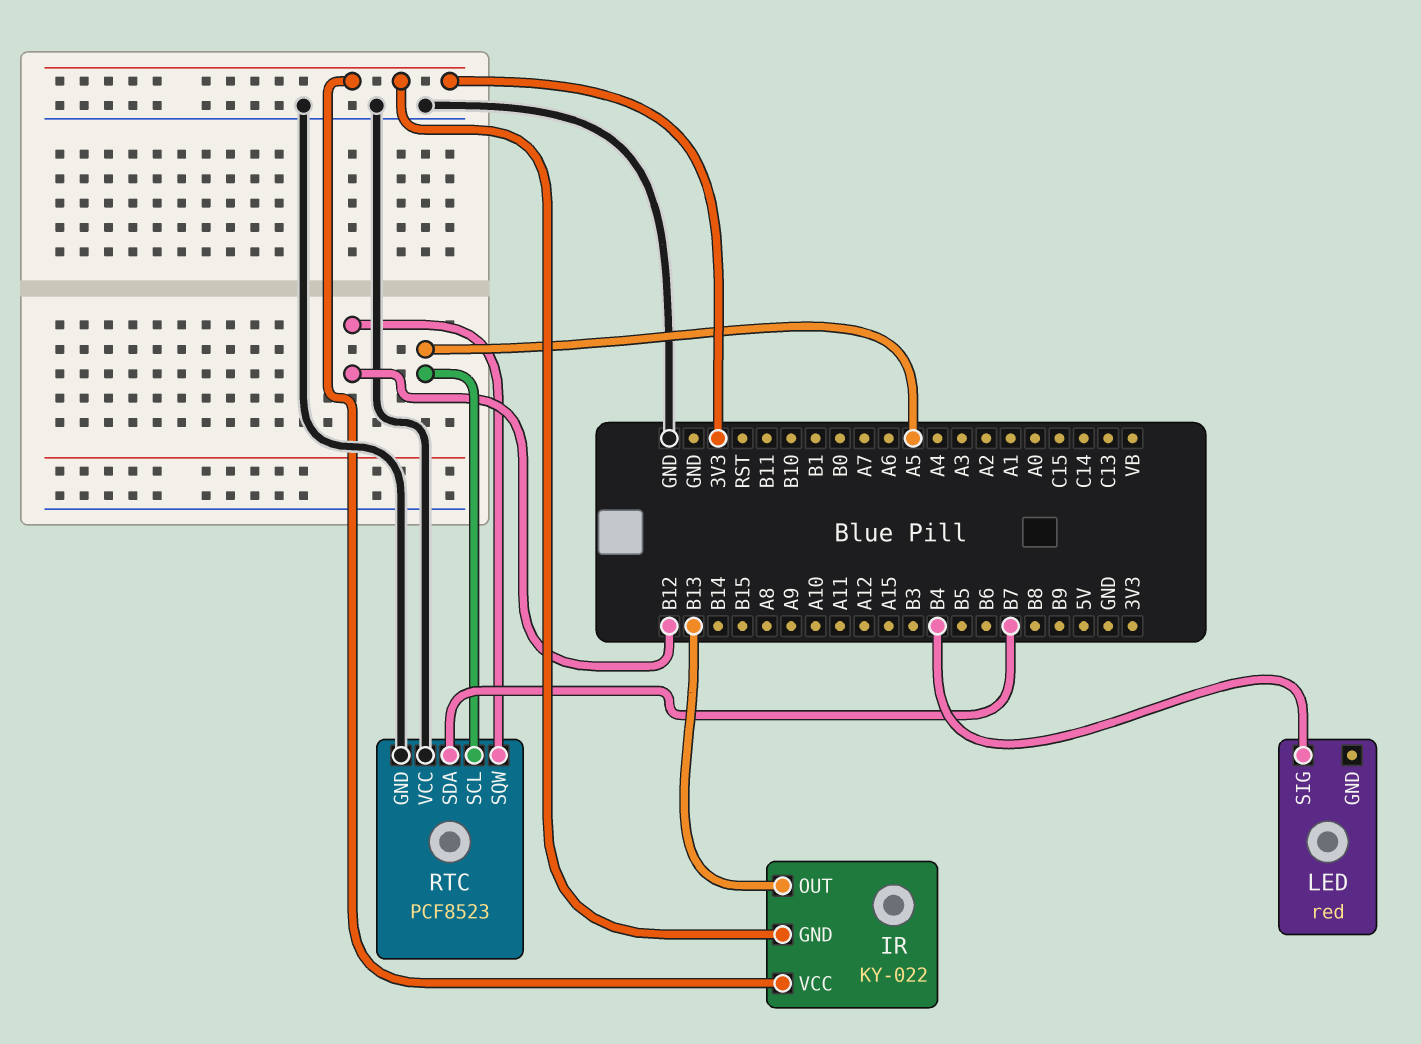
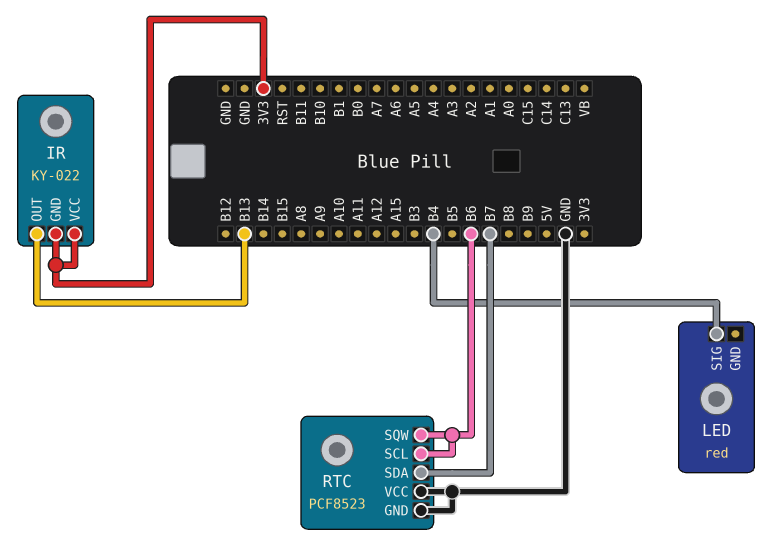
RTC pin SCL: A5 -> B6
RTC pin SQW: B12 -> B6

